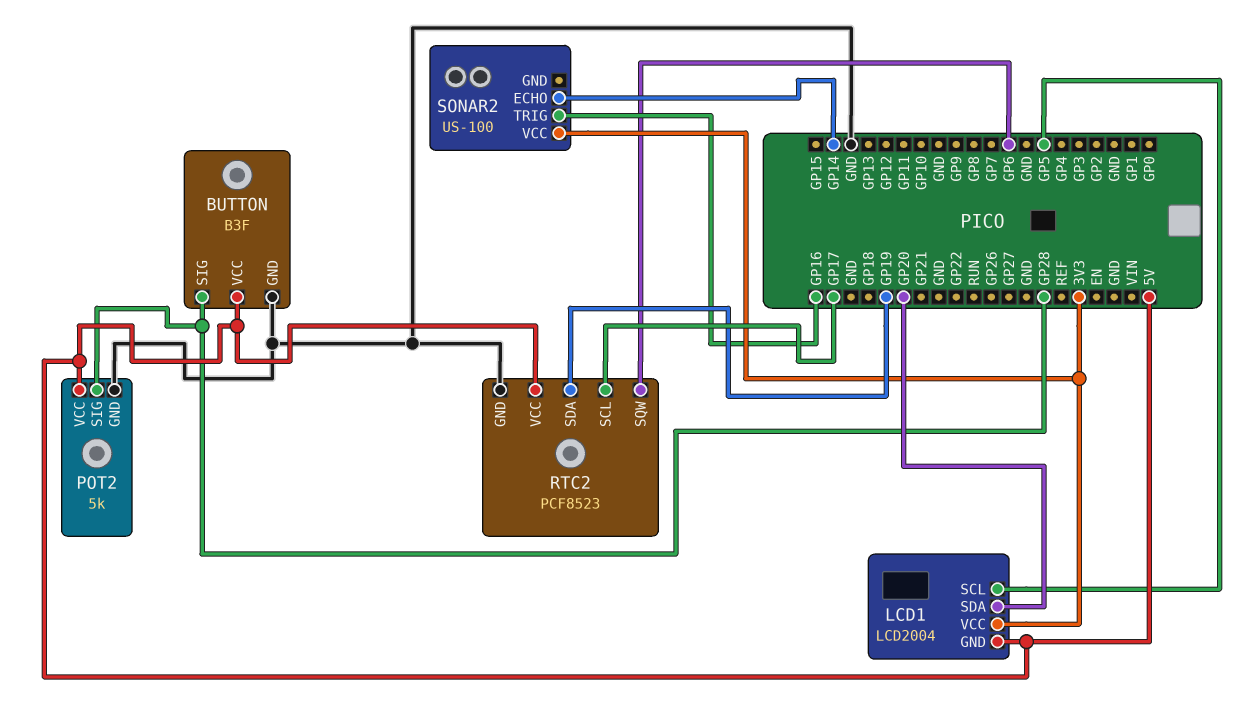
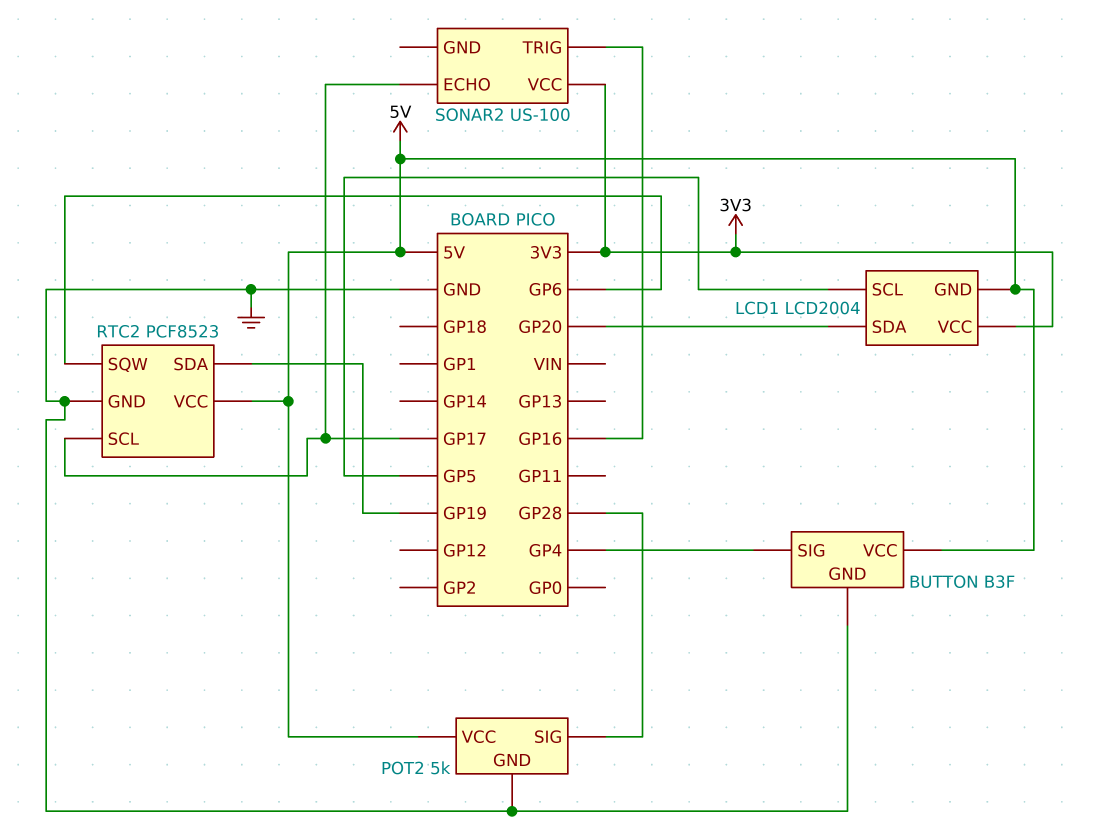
BUTTON pin SIG: GP28 -> GP4
SONAR2 pin ECHO: GP14 -> GP17

